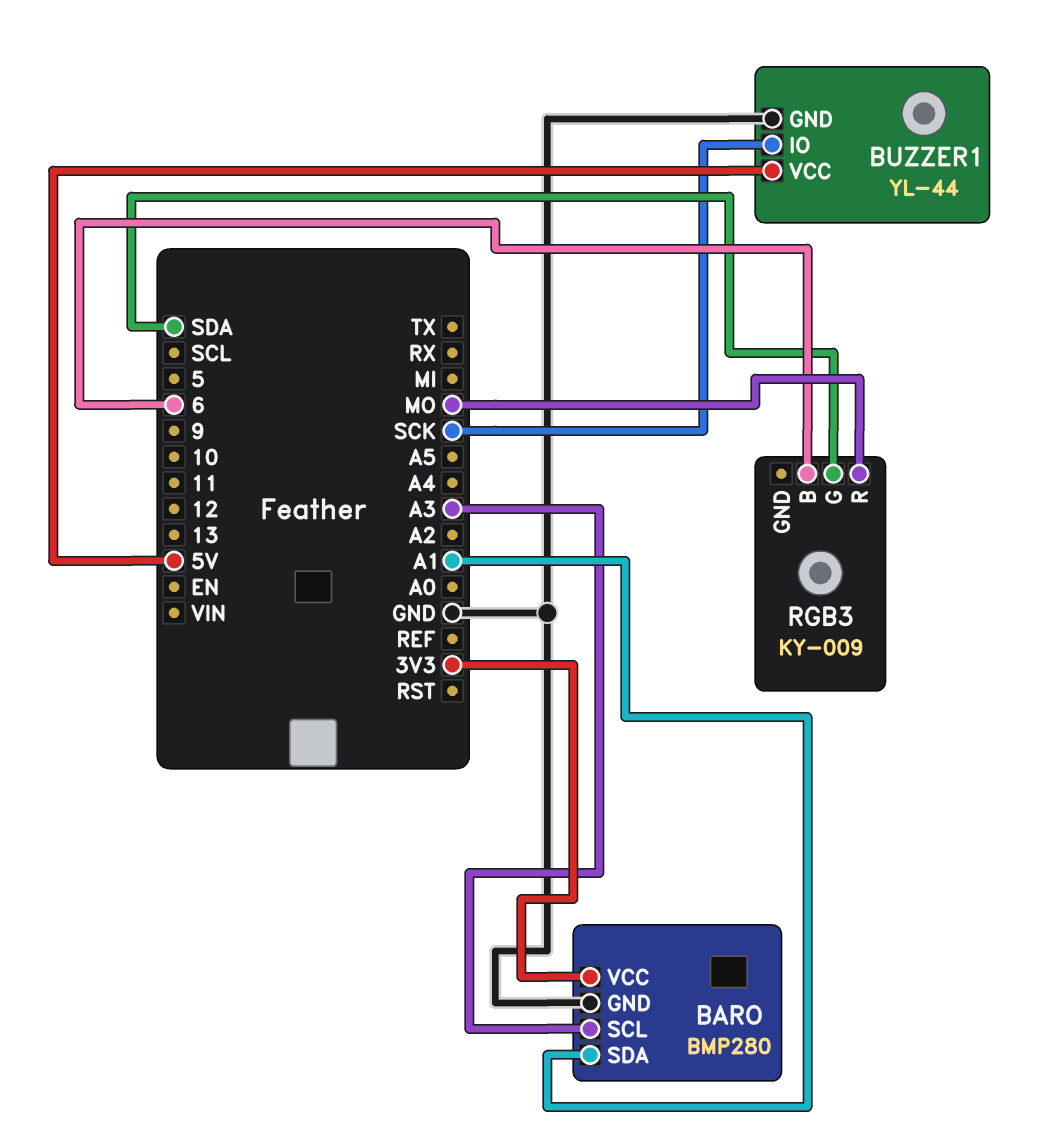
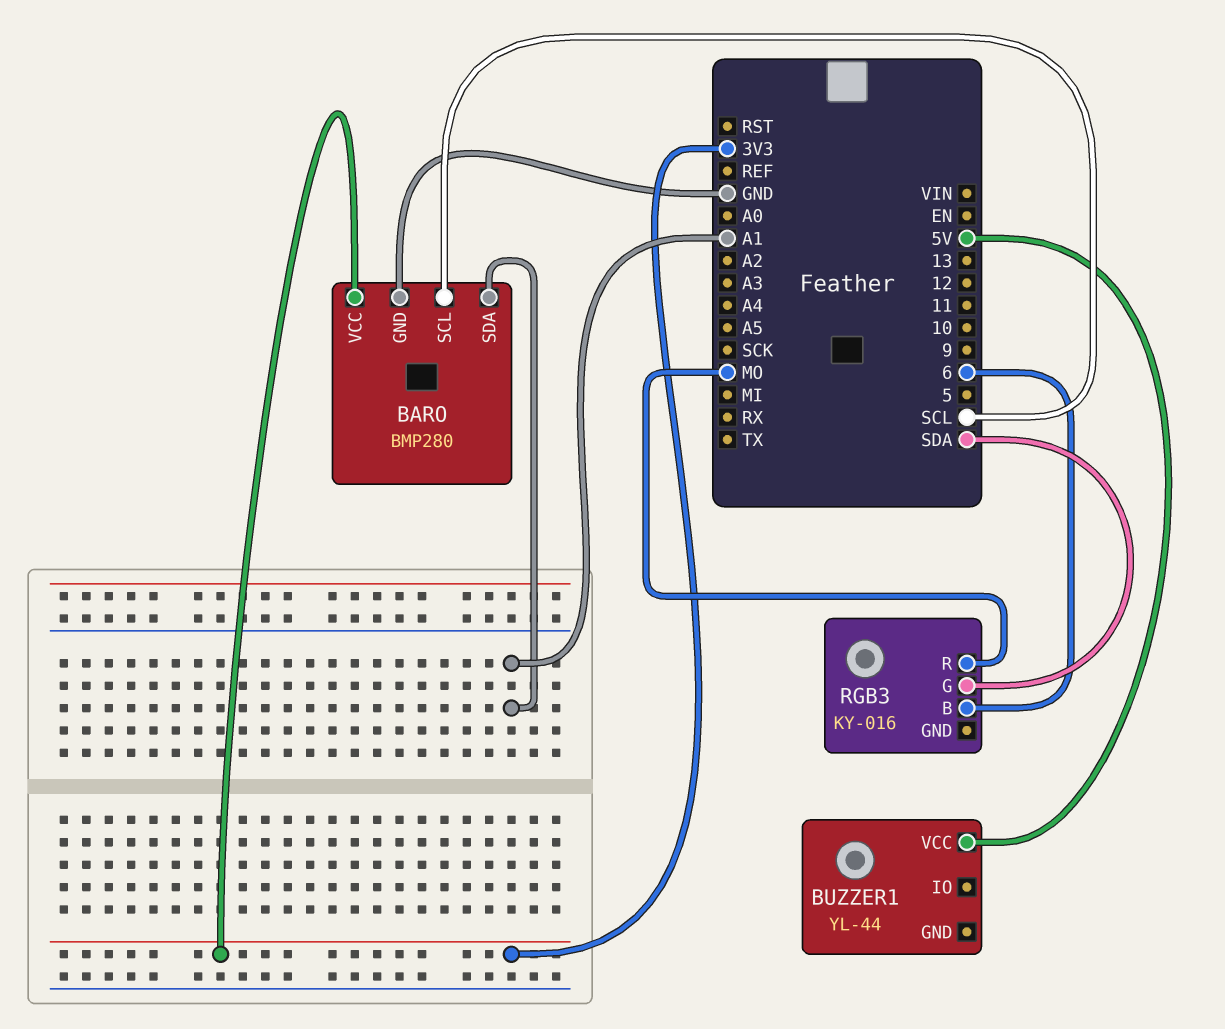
BARO pin SCL: A3 -> SCL
BUZZER1 pin GND: GND -> none
BUZZER1 pin IO: SCK -> none
RGB3: KY-009 -> KY-016

